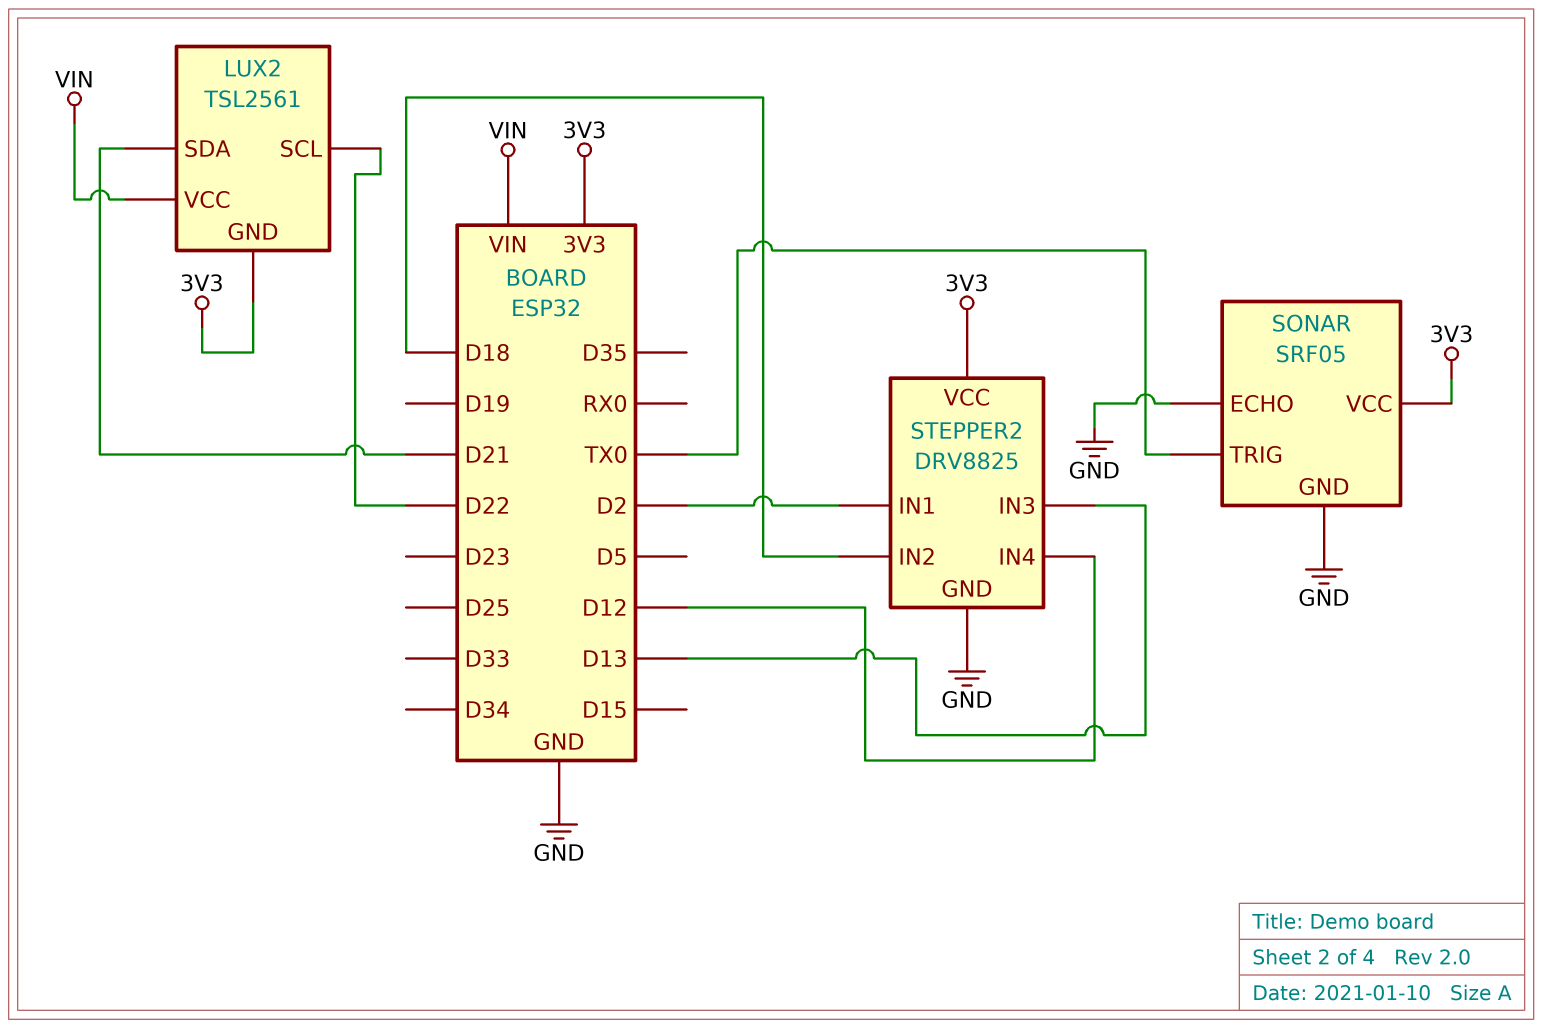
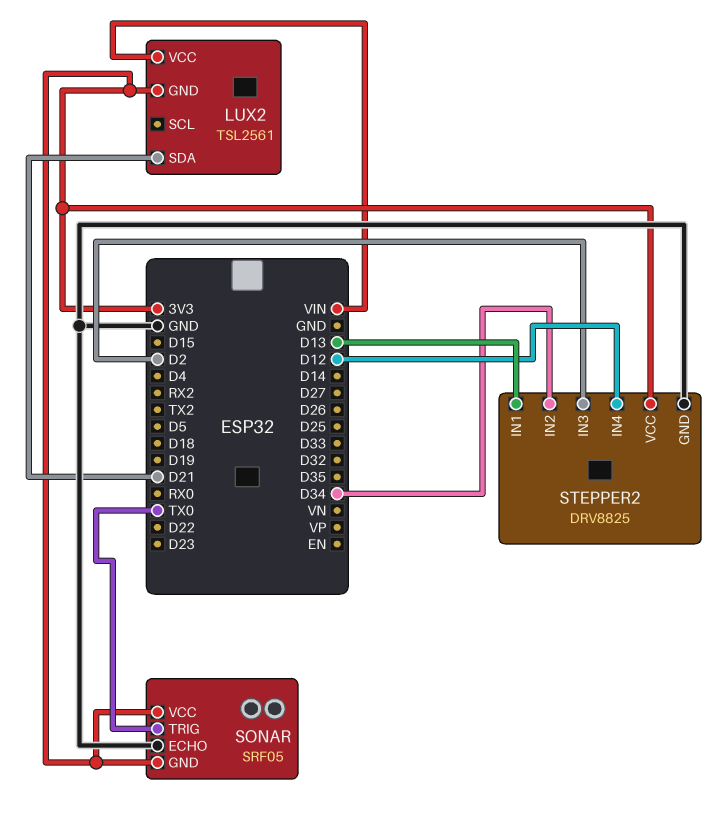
LUX2 pin SCL: D22 -> none
SONAR pin GND: GND -> 3V3
STEPPER2 pin IN1: D2 -> D13
STEPPER2 pin IN2: D18 -> D34
STEPPER2 pin IN3: D13 -> D2

